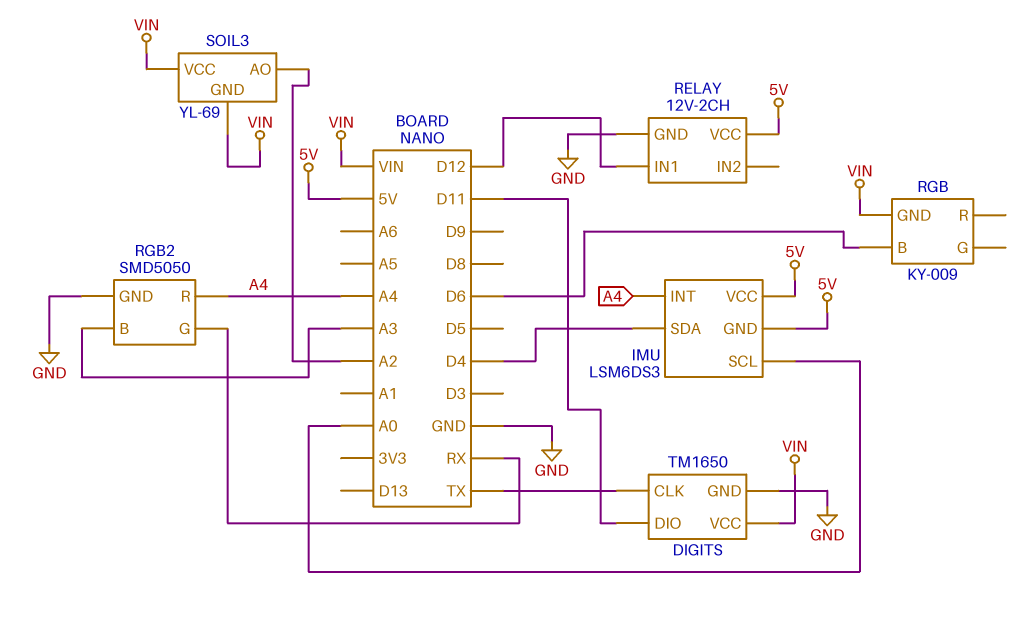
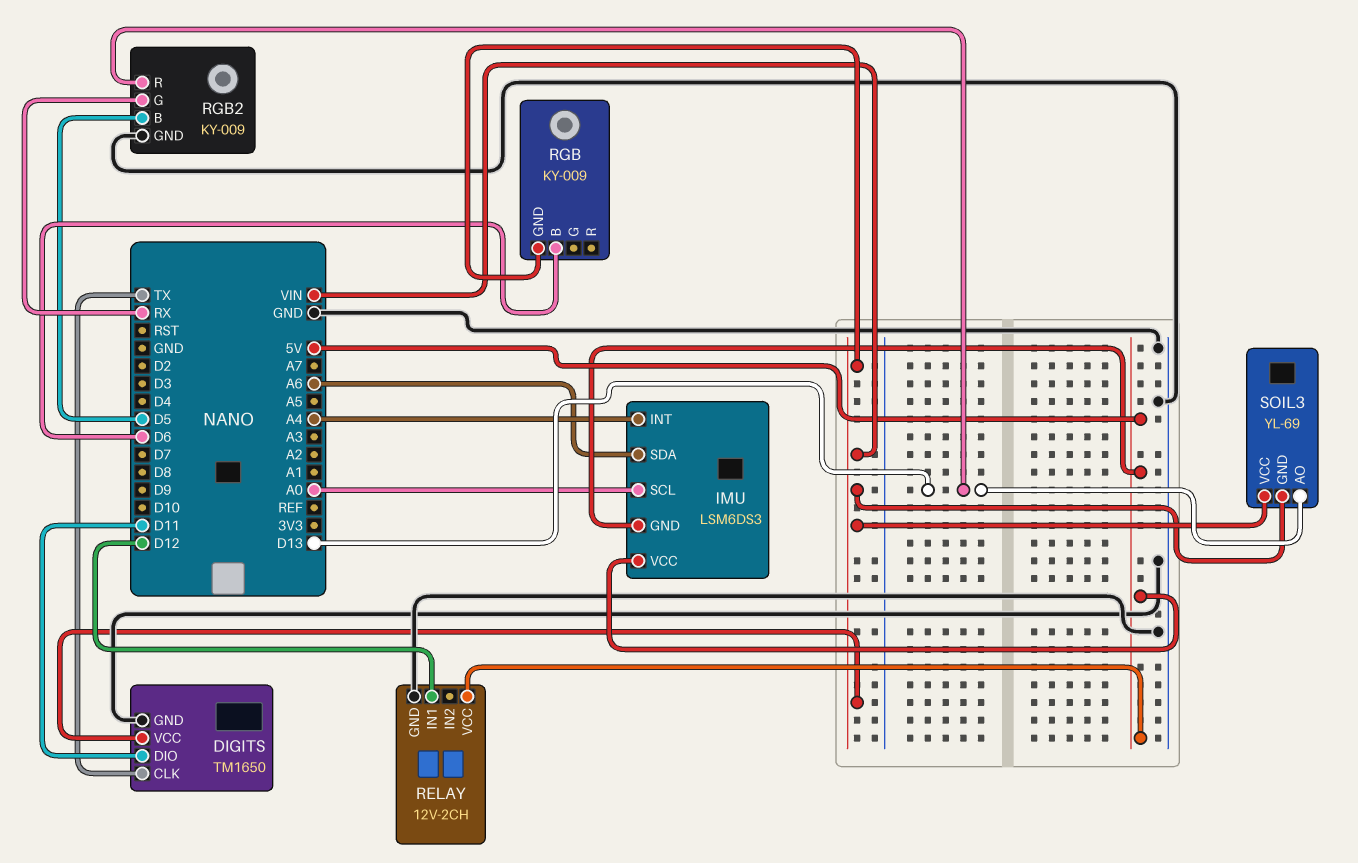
IMU pin SDA: D4 -> A6
RGB2: SMD5050 -> KY-009
RGB2 pin B: A3 -> D5
RGB2 pin R: A4 -> D13
SOIL3 pin AO: A2 -> D13

